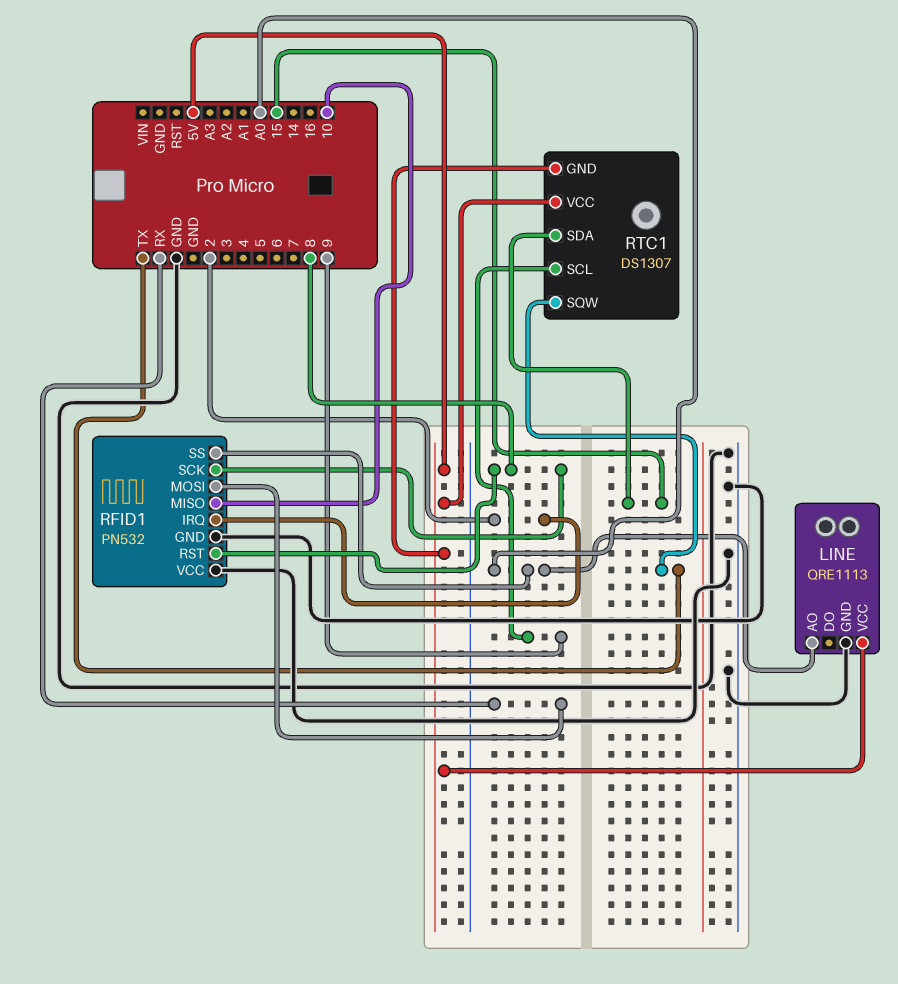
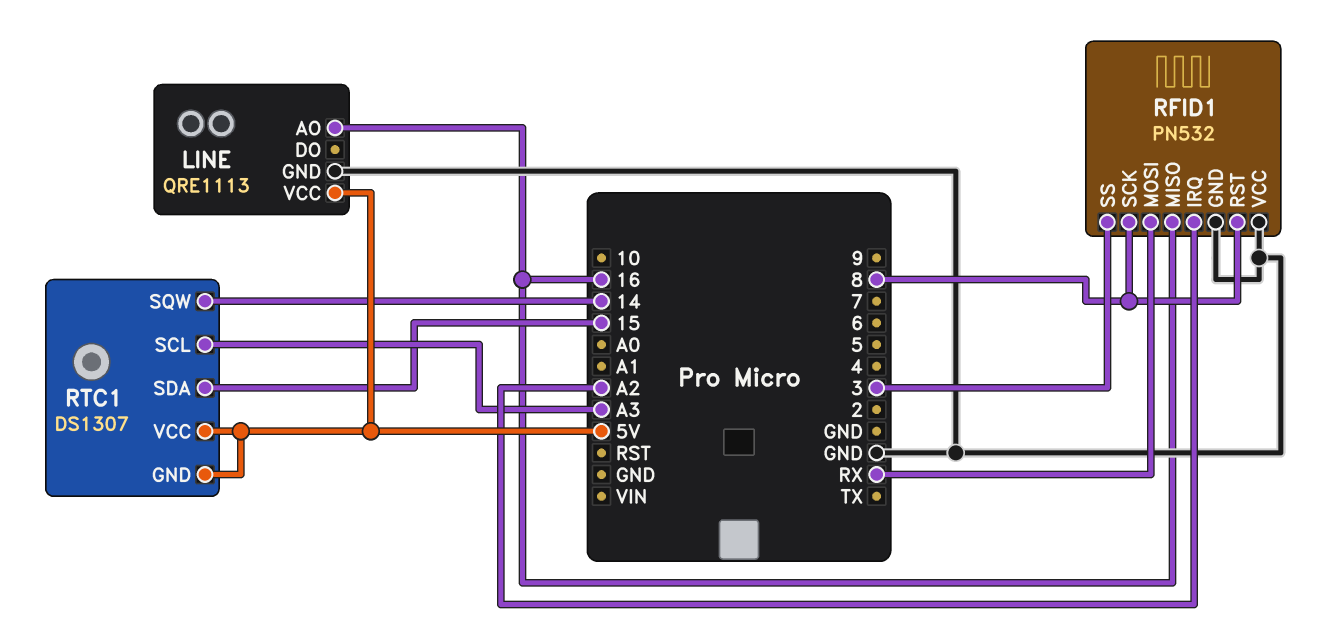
LINE pin AO: A0 -> 16
RFID1 pin IRQ: 2 -> A2
RFID1 pin MISO: 10 -> 16
RFID1 pin SS: A0 -> 3
RTC1 pin SCL: 9 -> A3
RTC1 pin SQW: TX -> 14

